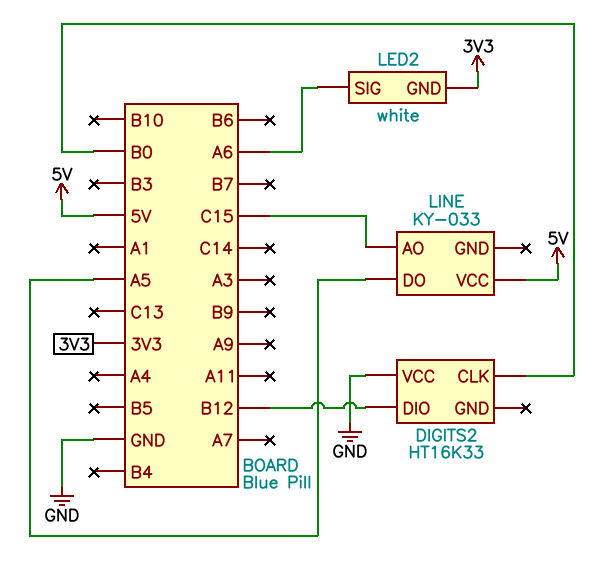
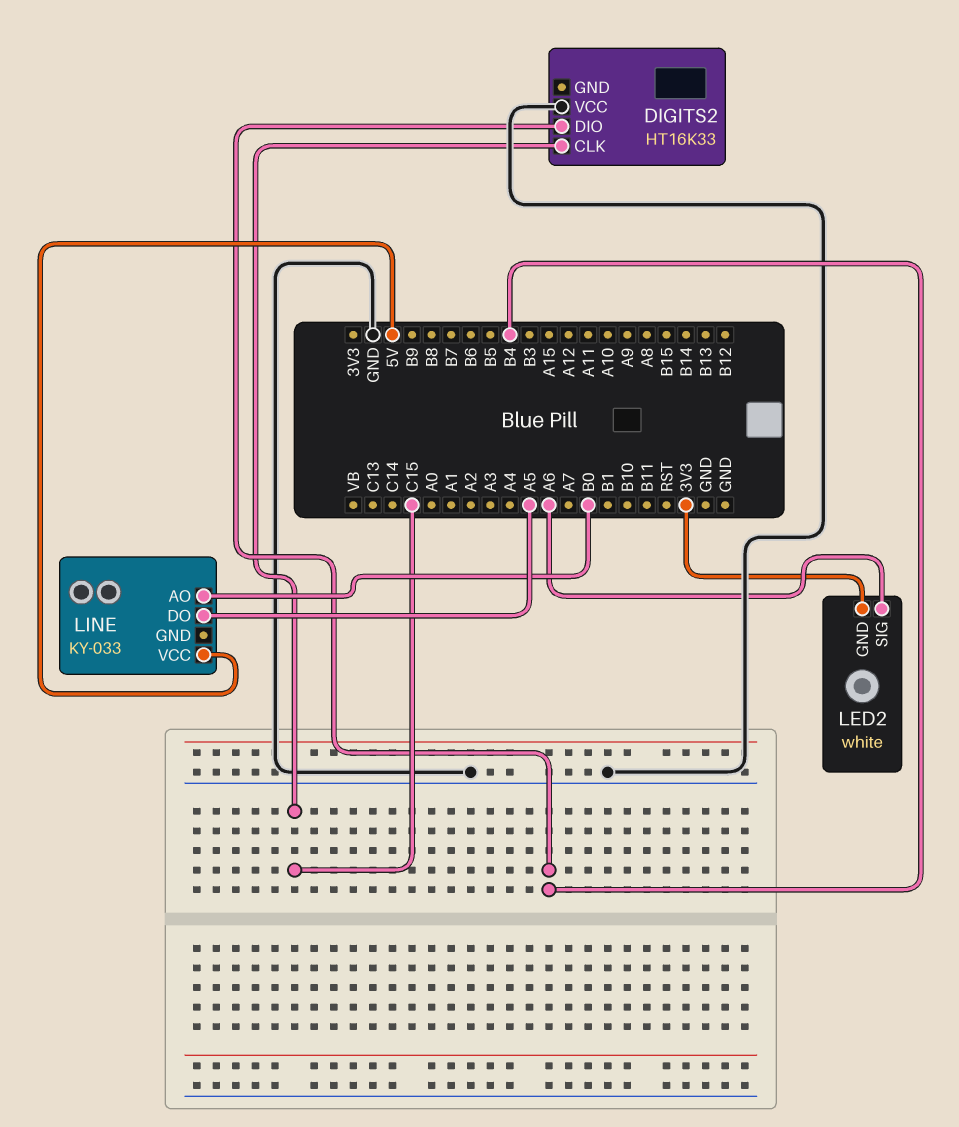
DIGITS2 pin CLK: B0 -> C15
DIGITS2 pin DIO: B12 -> B4
LINE pin AO: C15 -> B0

